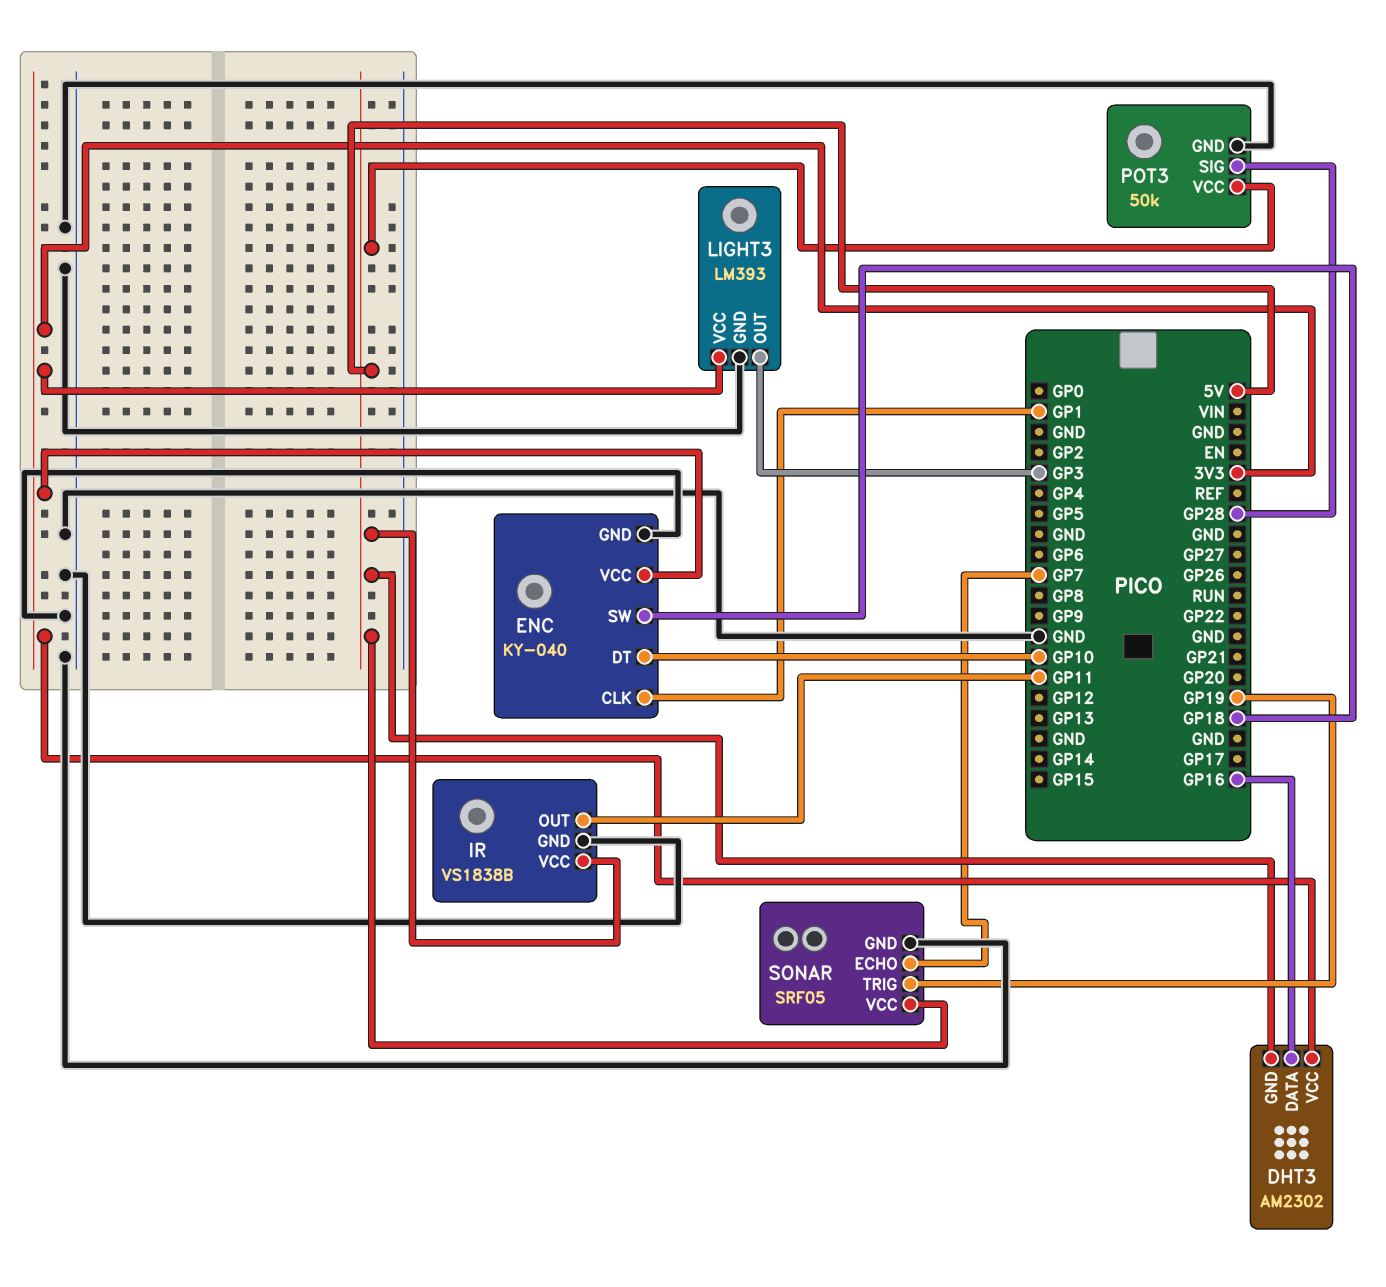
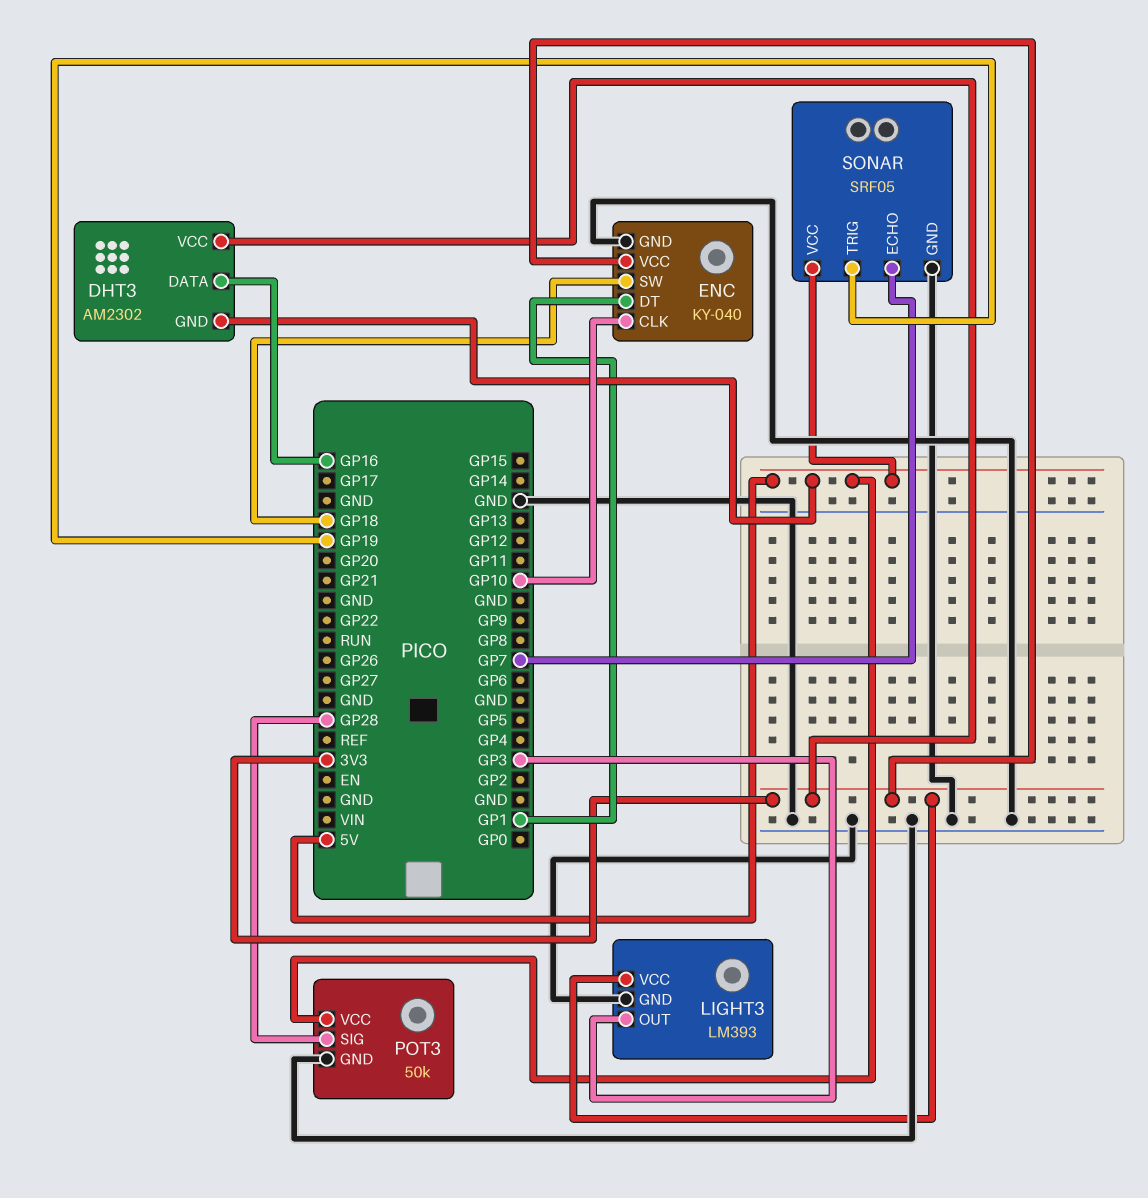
ENC pin CLK: GP1 -> GP10
ENC pin DT: GP10 -> GP1
IR: VS1838B -> none
IR pin GND: GND -> none
IR pin OUT: GP11 -> none
IR pin VCC: 5V -> none

